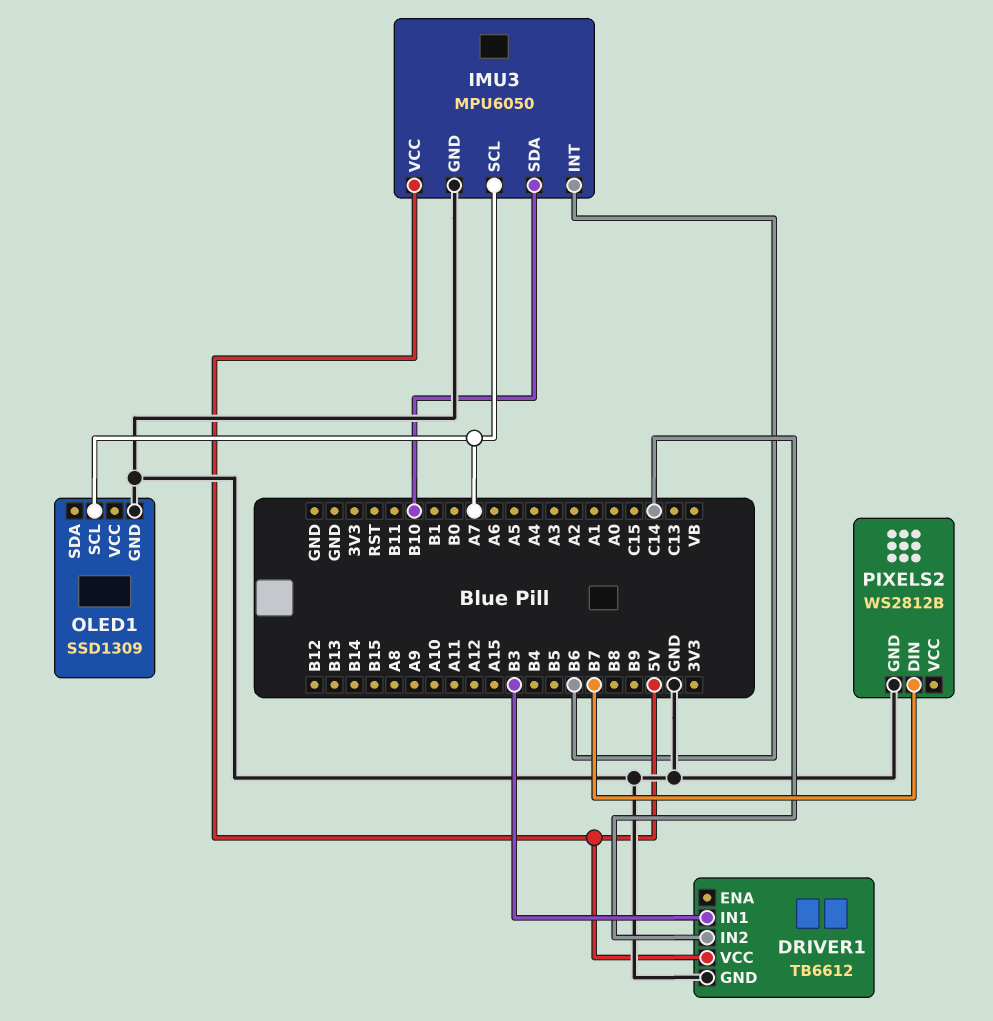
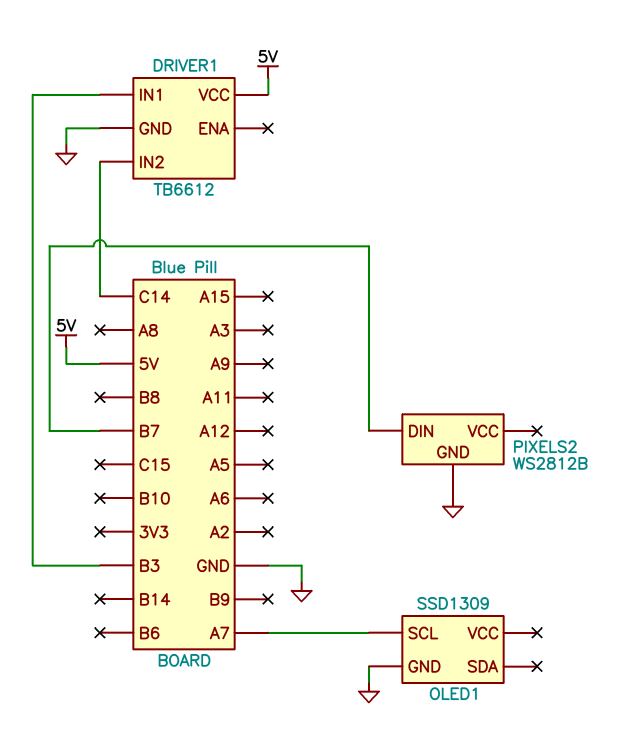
IMU3: MPU6050 -> none
IMU3 pin GND: GND -> none
IMU3 pin INT: B6 -> none
IMU3 pin SCL: A7 -> none
IMU3 pin SDA: B10 -> none
IMU3 pin VCC: 5V -> none

